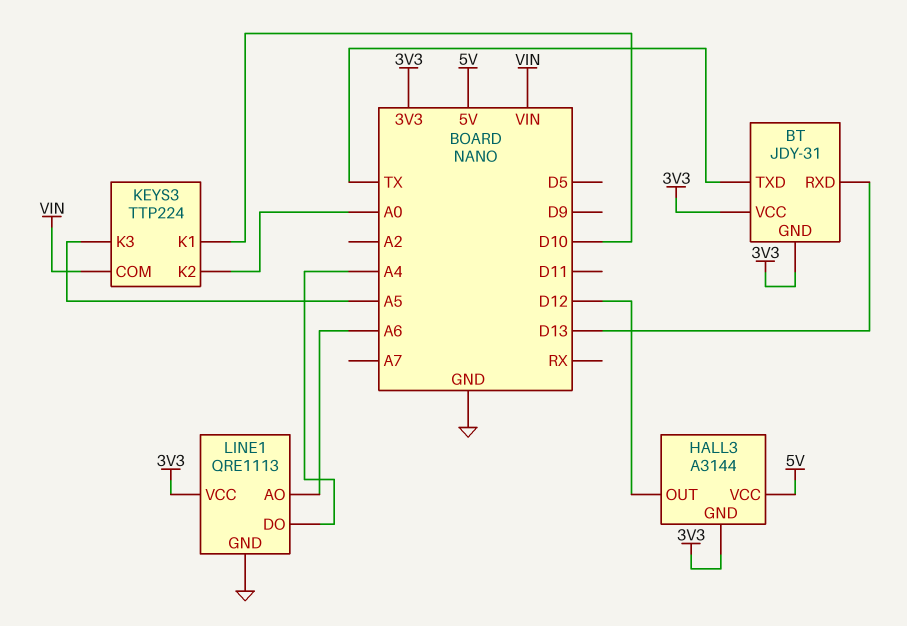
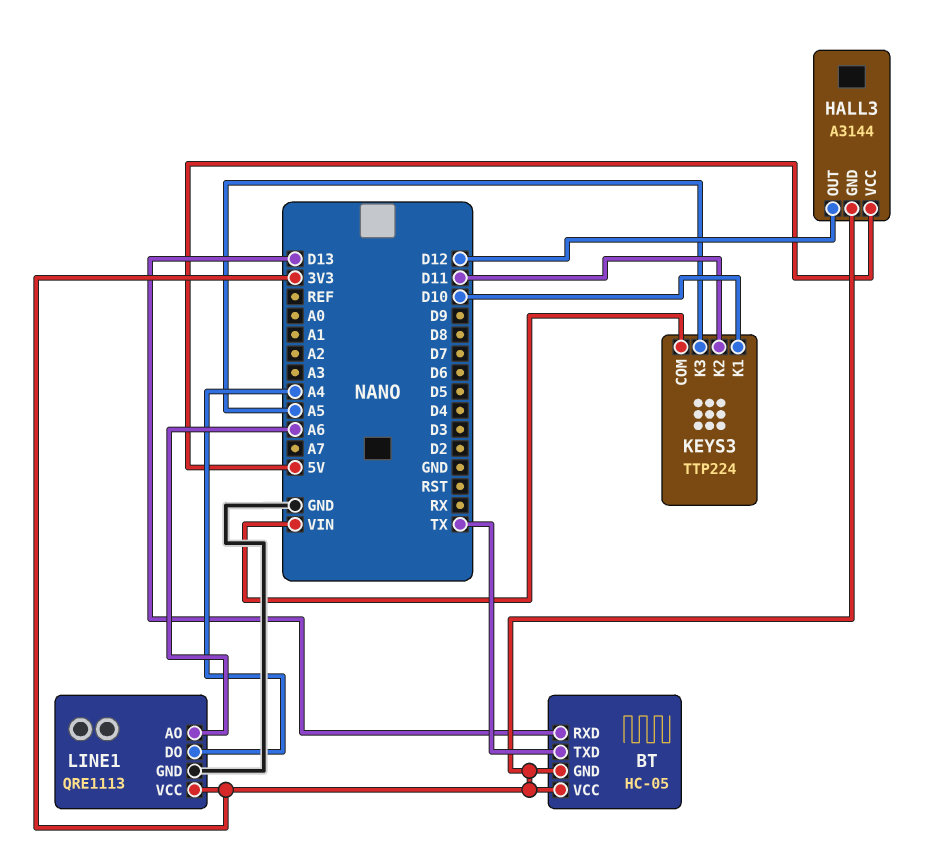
BT: JDY-31 -> HC-05
KEYS3 pin K2: A0 -> D11

